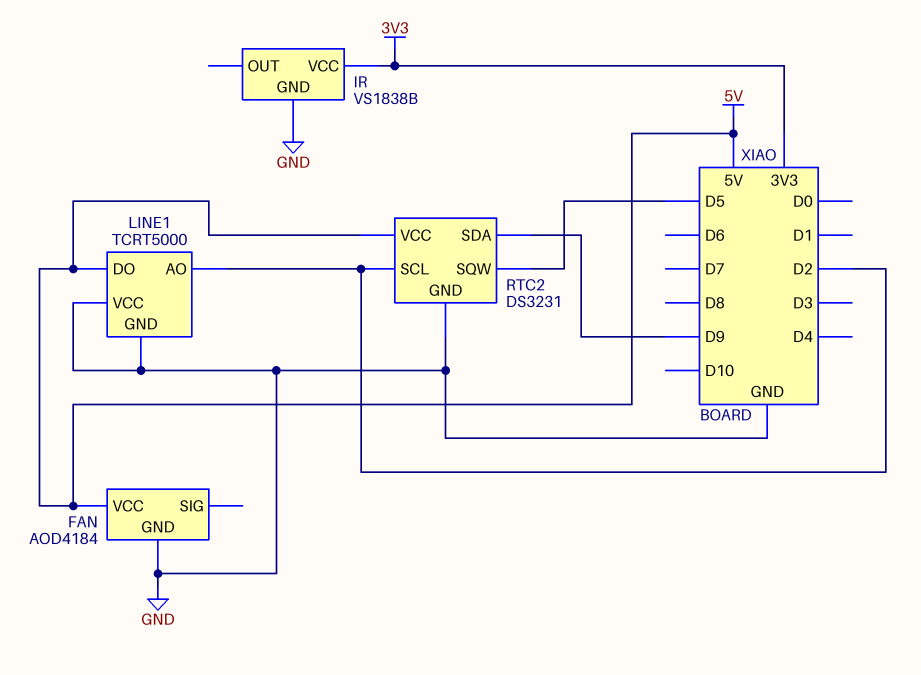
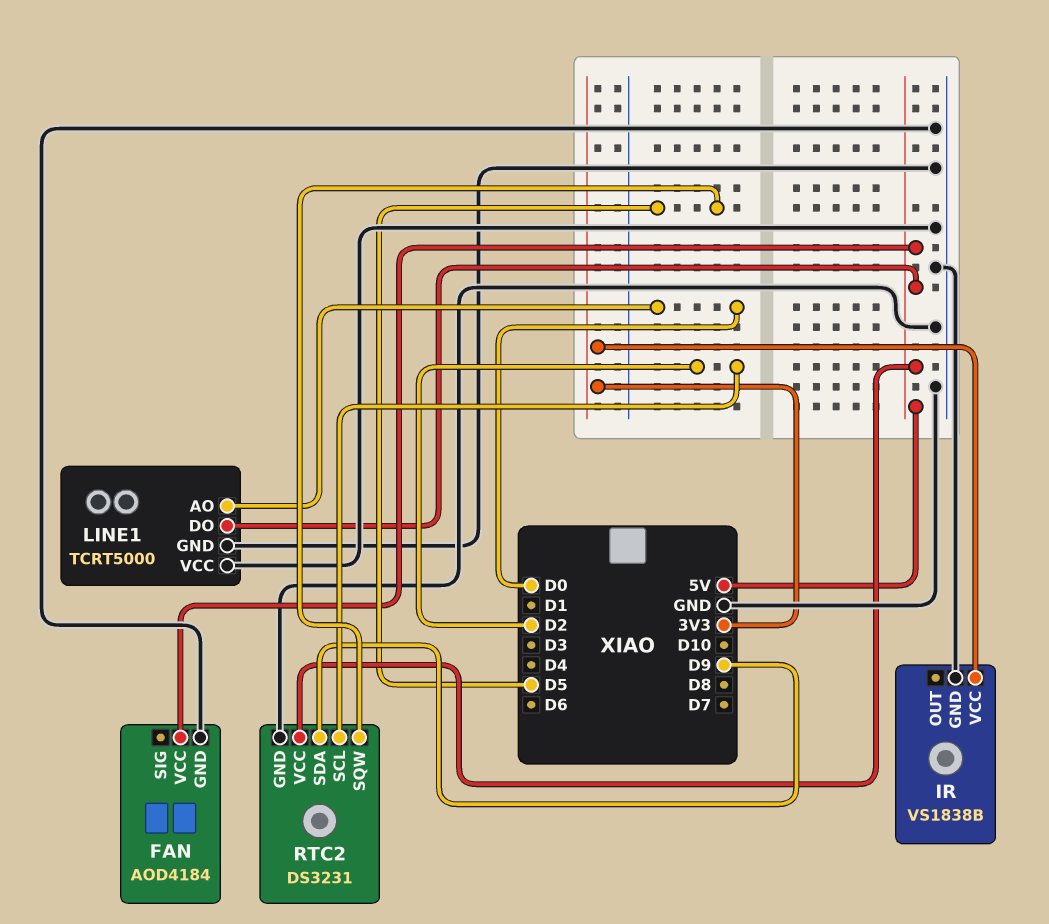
LINE1 pin AO: D2 -> D0

